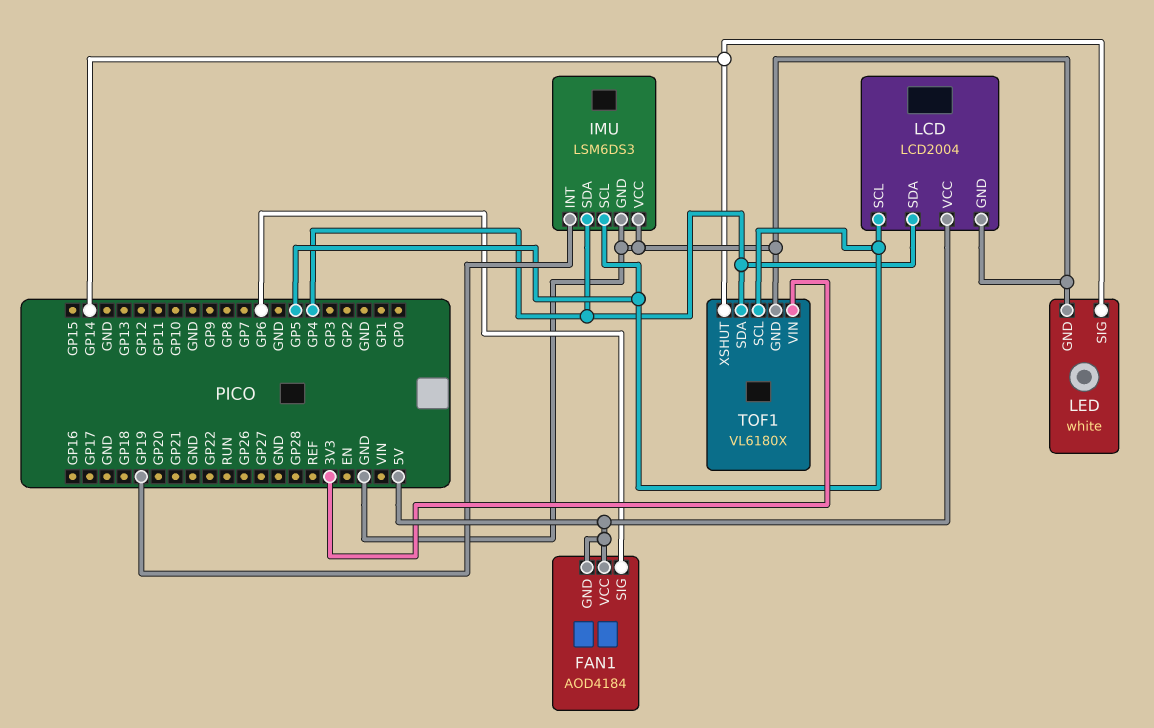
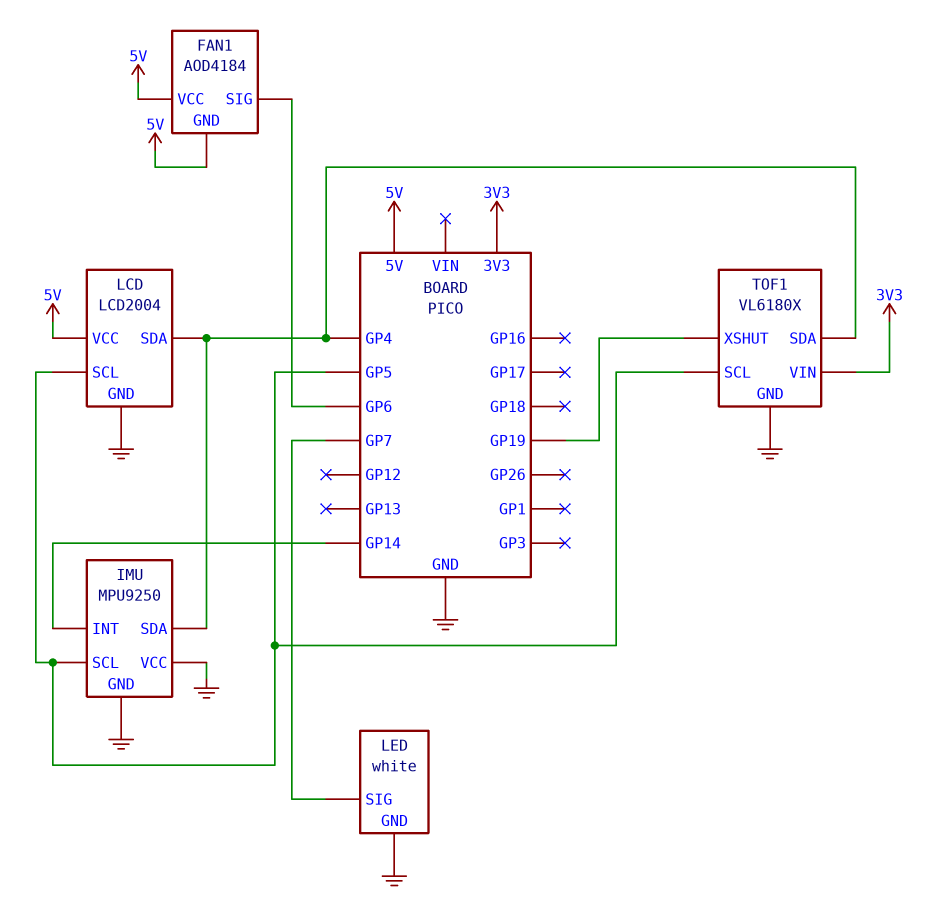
IMU: LSM6DS3 -> MPU9250
IMU pin INT: GP19 -> GP14
LED pin SIG: GP14 -> GP7
TOF1 pin XSHUT: GP14 -> GP19

